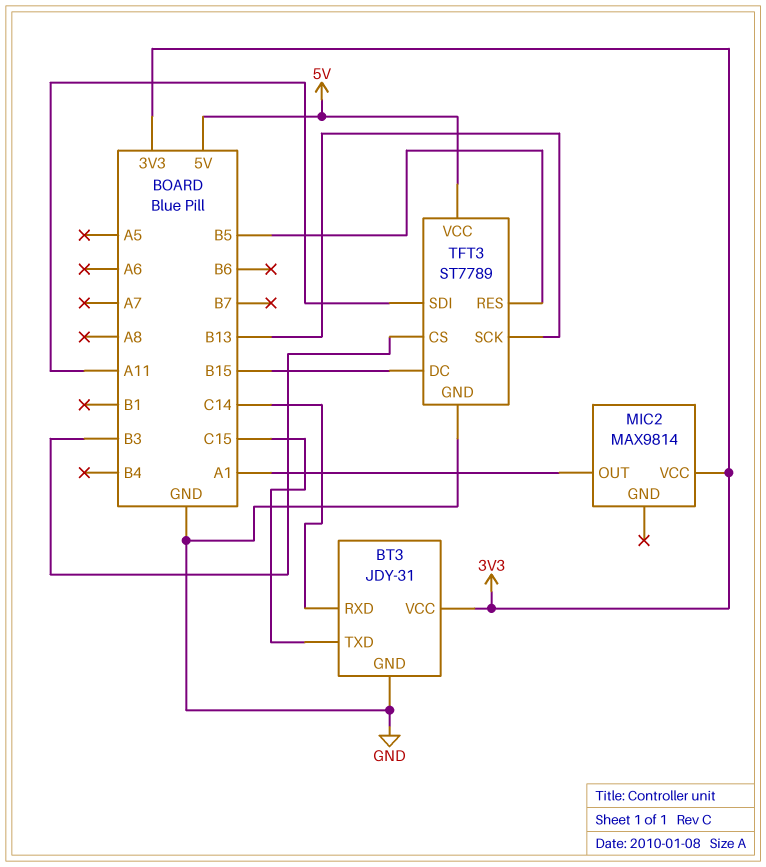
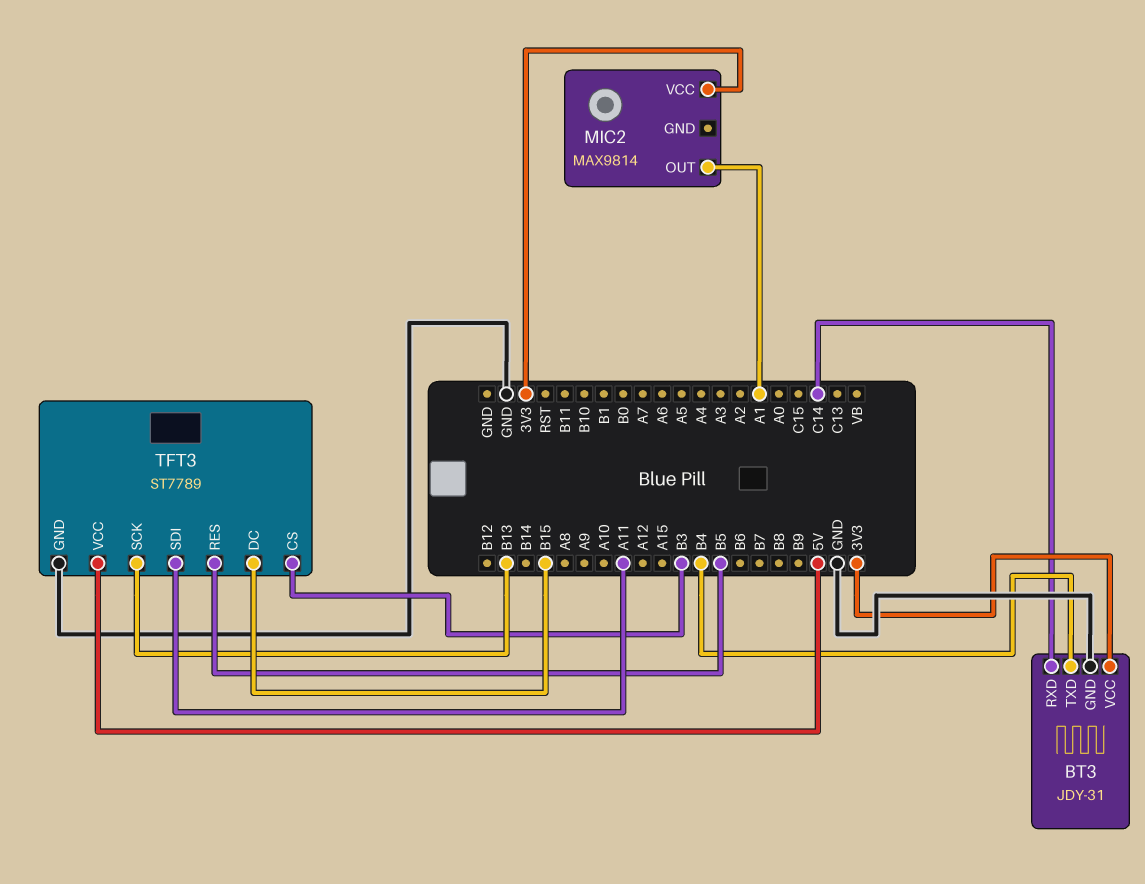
BT3 pin TXD: C15 -> B4

